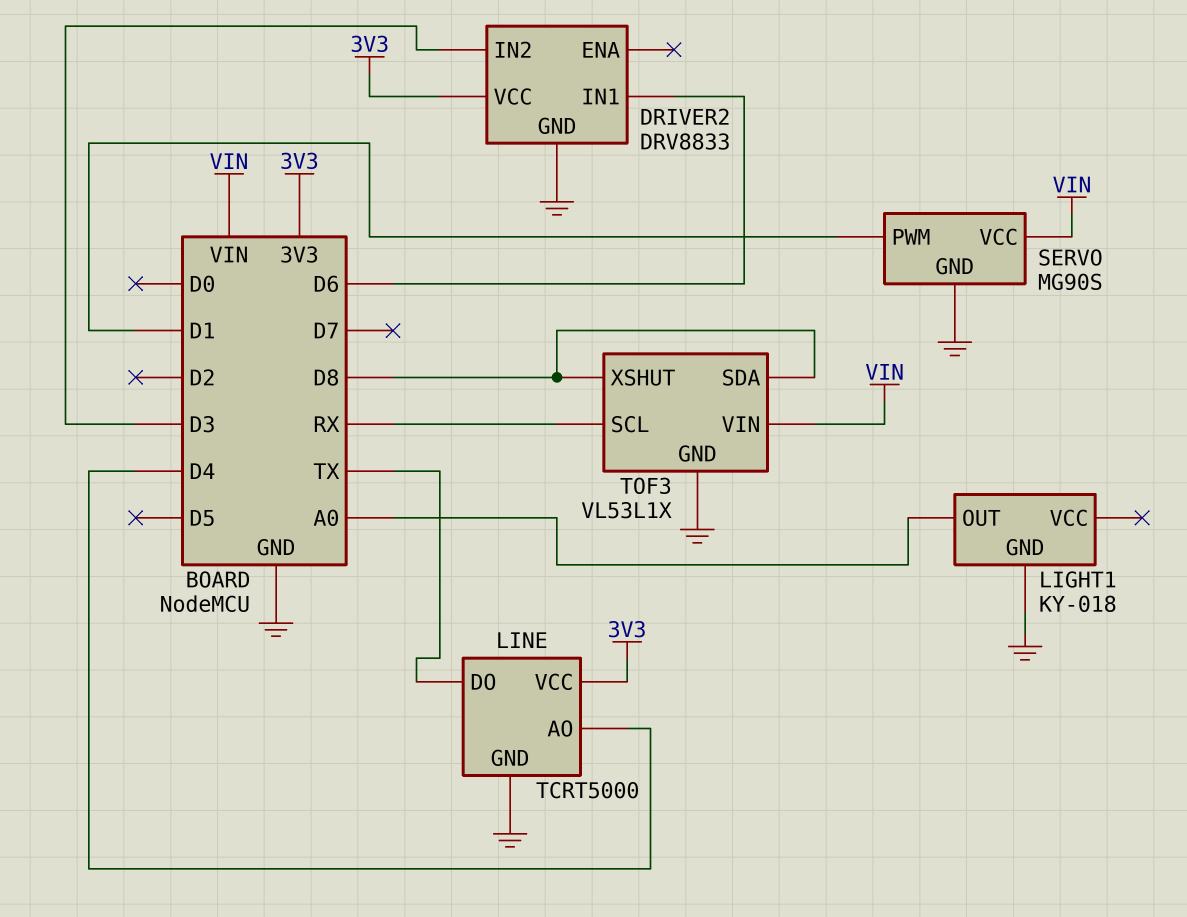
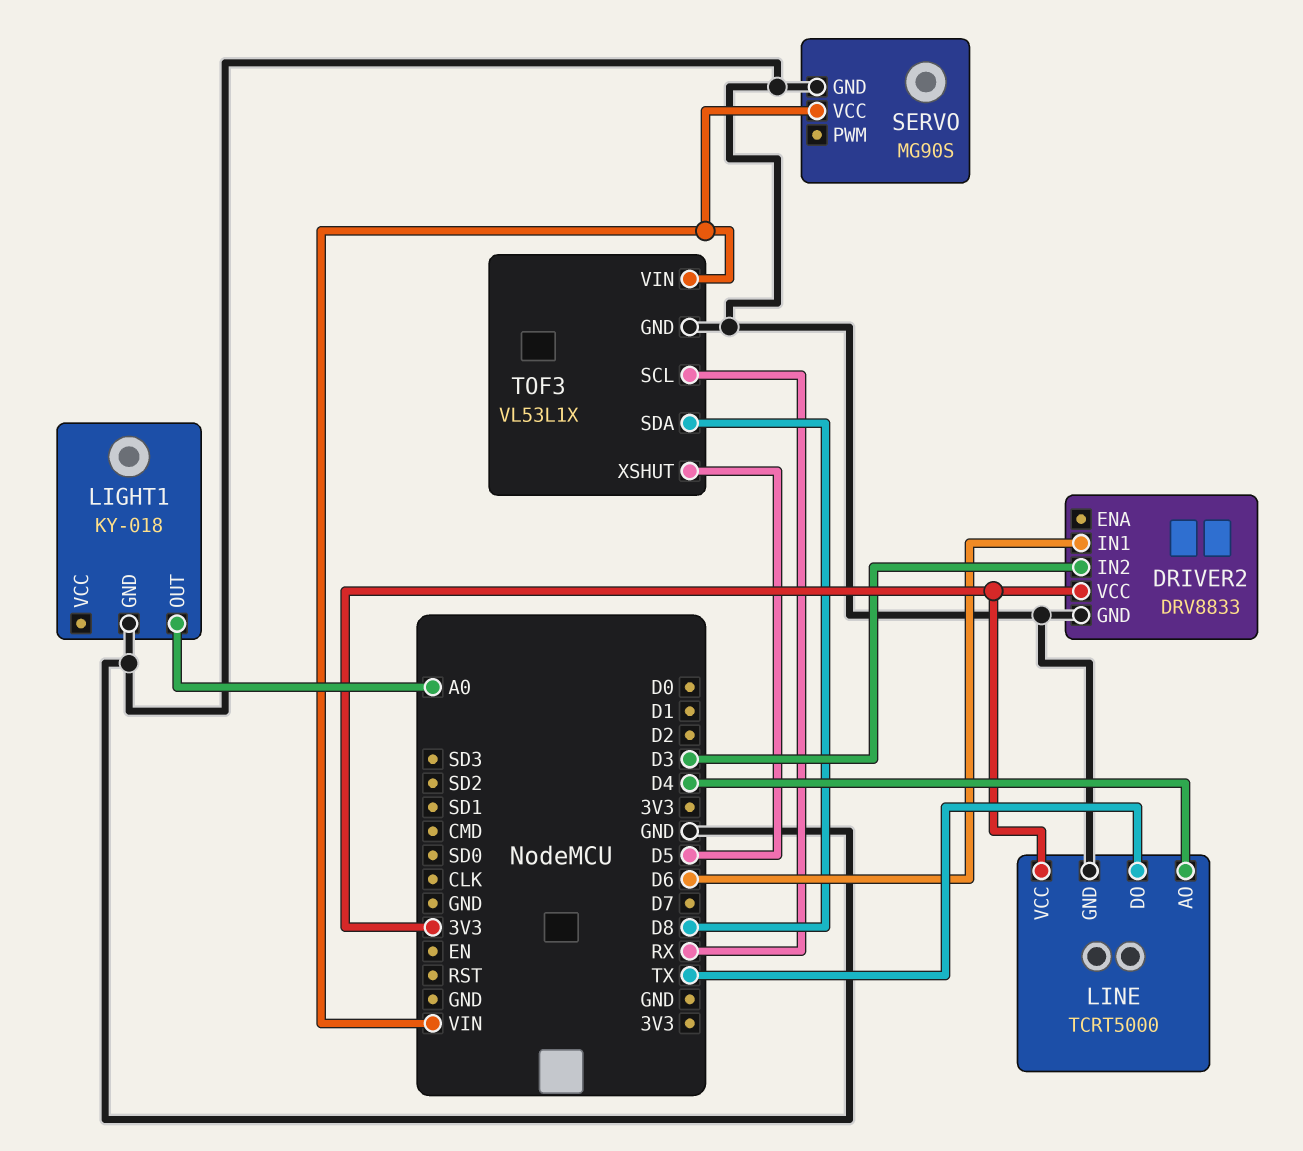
SERVO pin PWM: D1 -> none
TOF3 pin XSHUT: D8 -> D5

